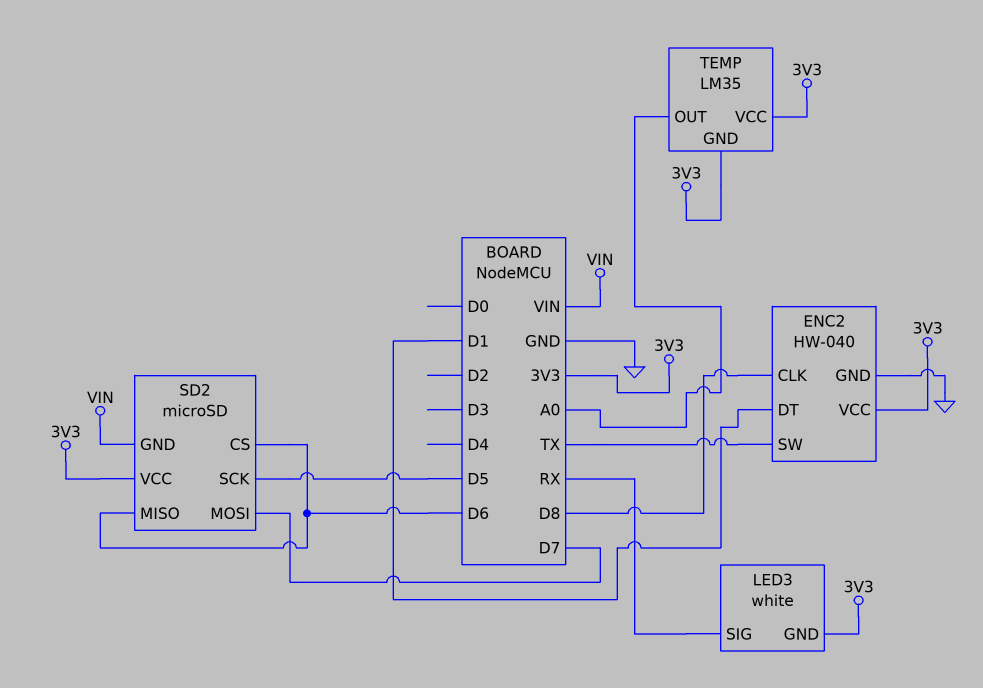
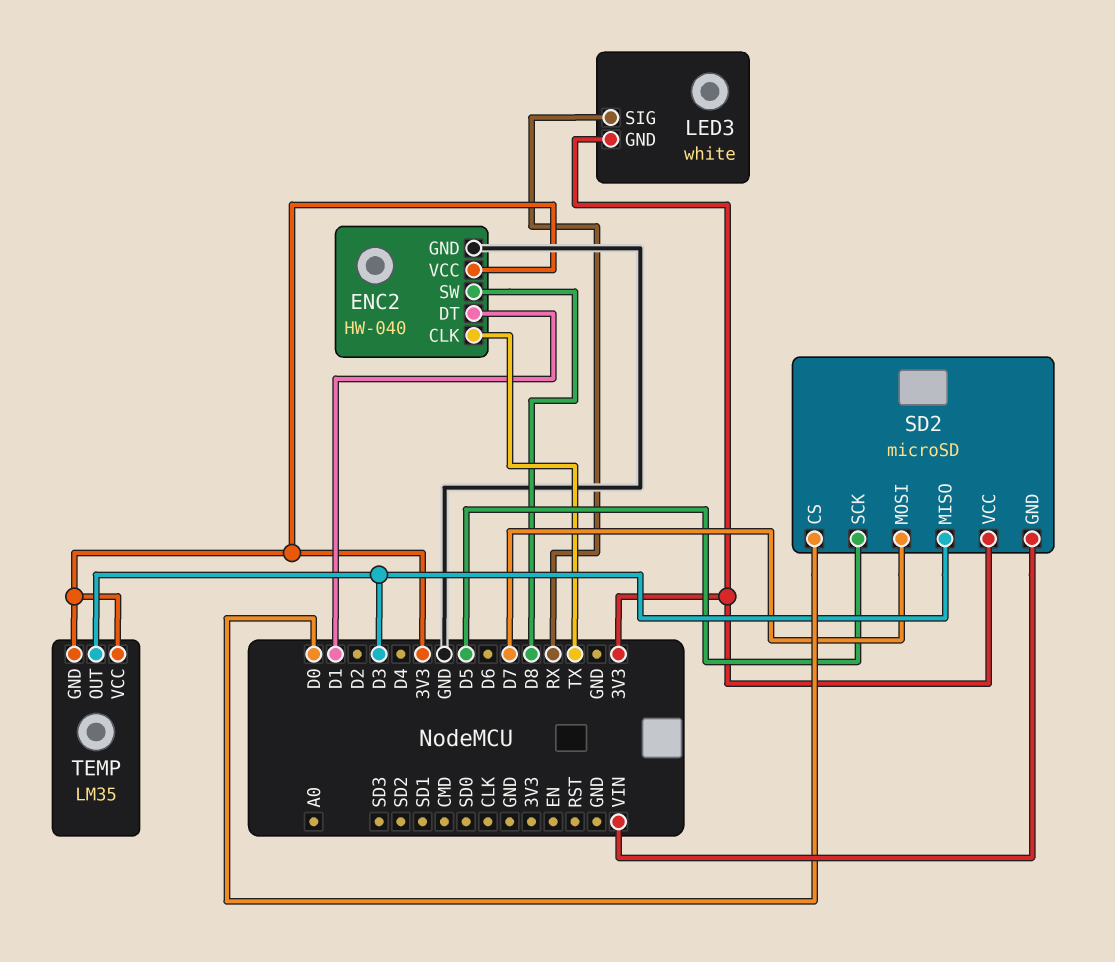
ENC2 pin CLK: D8 -> TX
ENC2 pin SW: TX -> D8
SD2 pin CS: D6 -> D0
SD2 pin MISO: D6 -> D3
TEMP pin OUT: A0 -> D3

